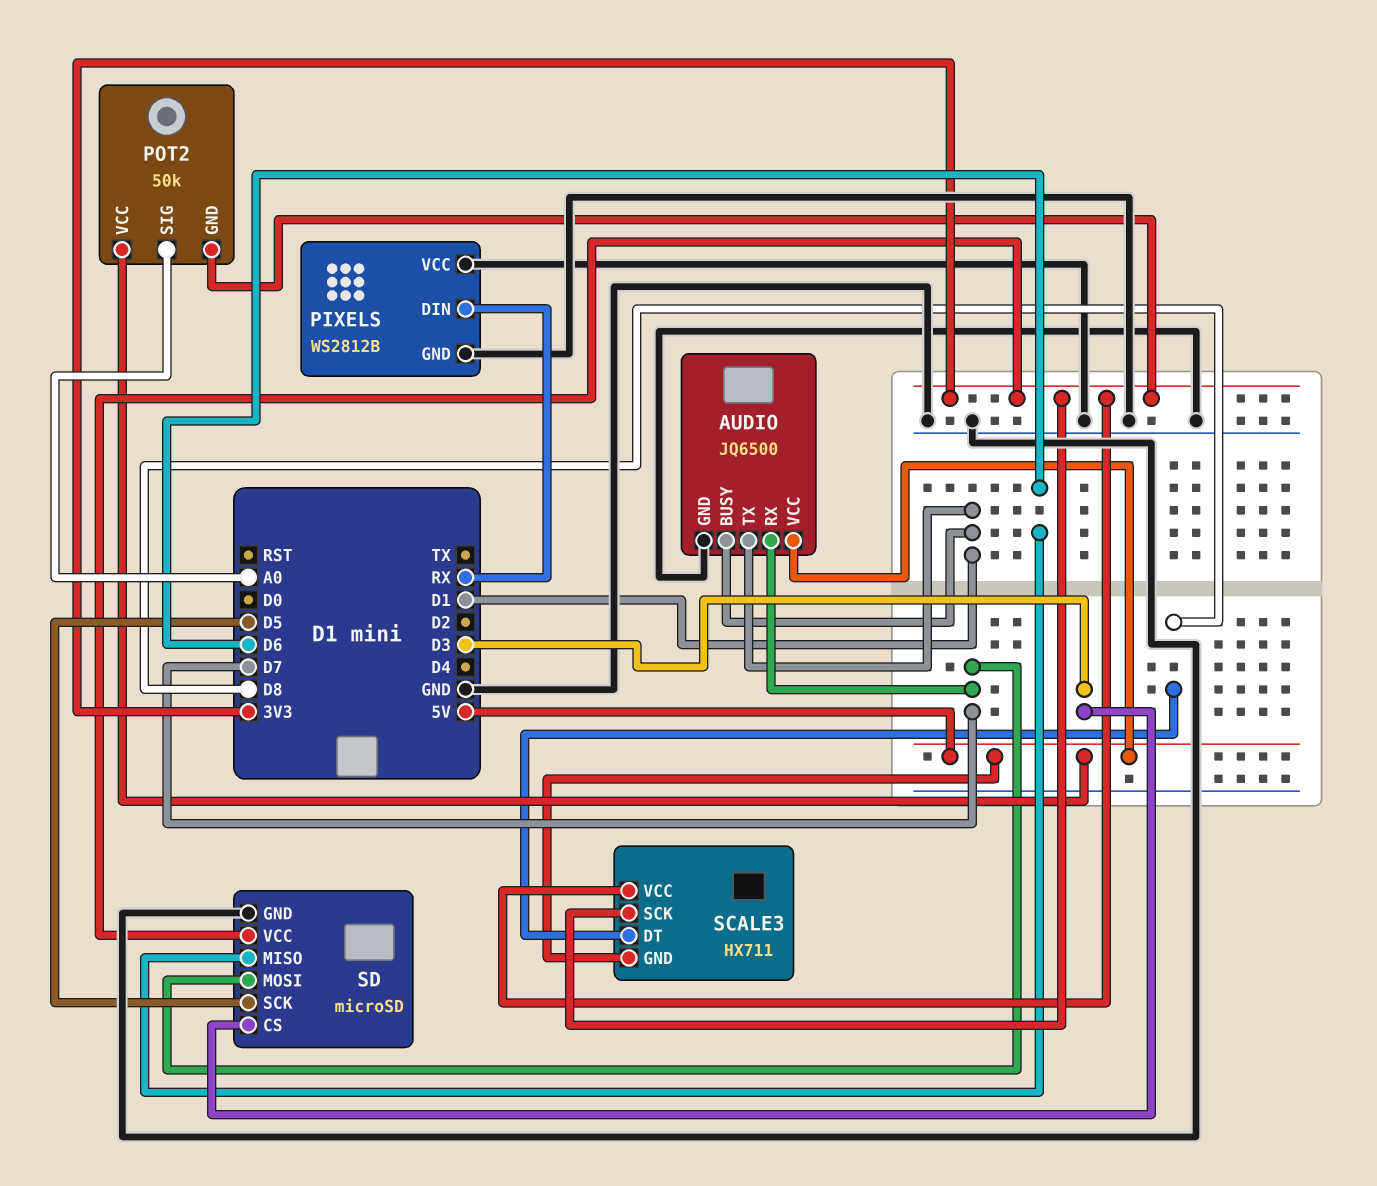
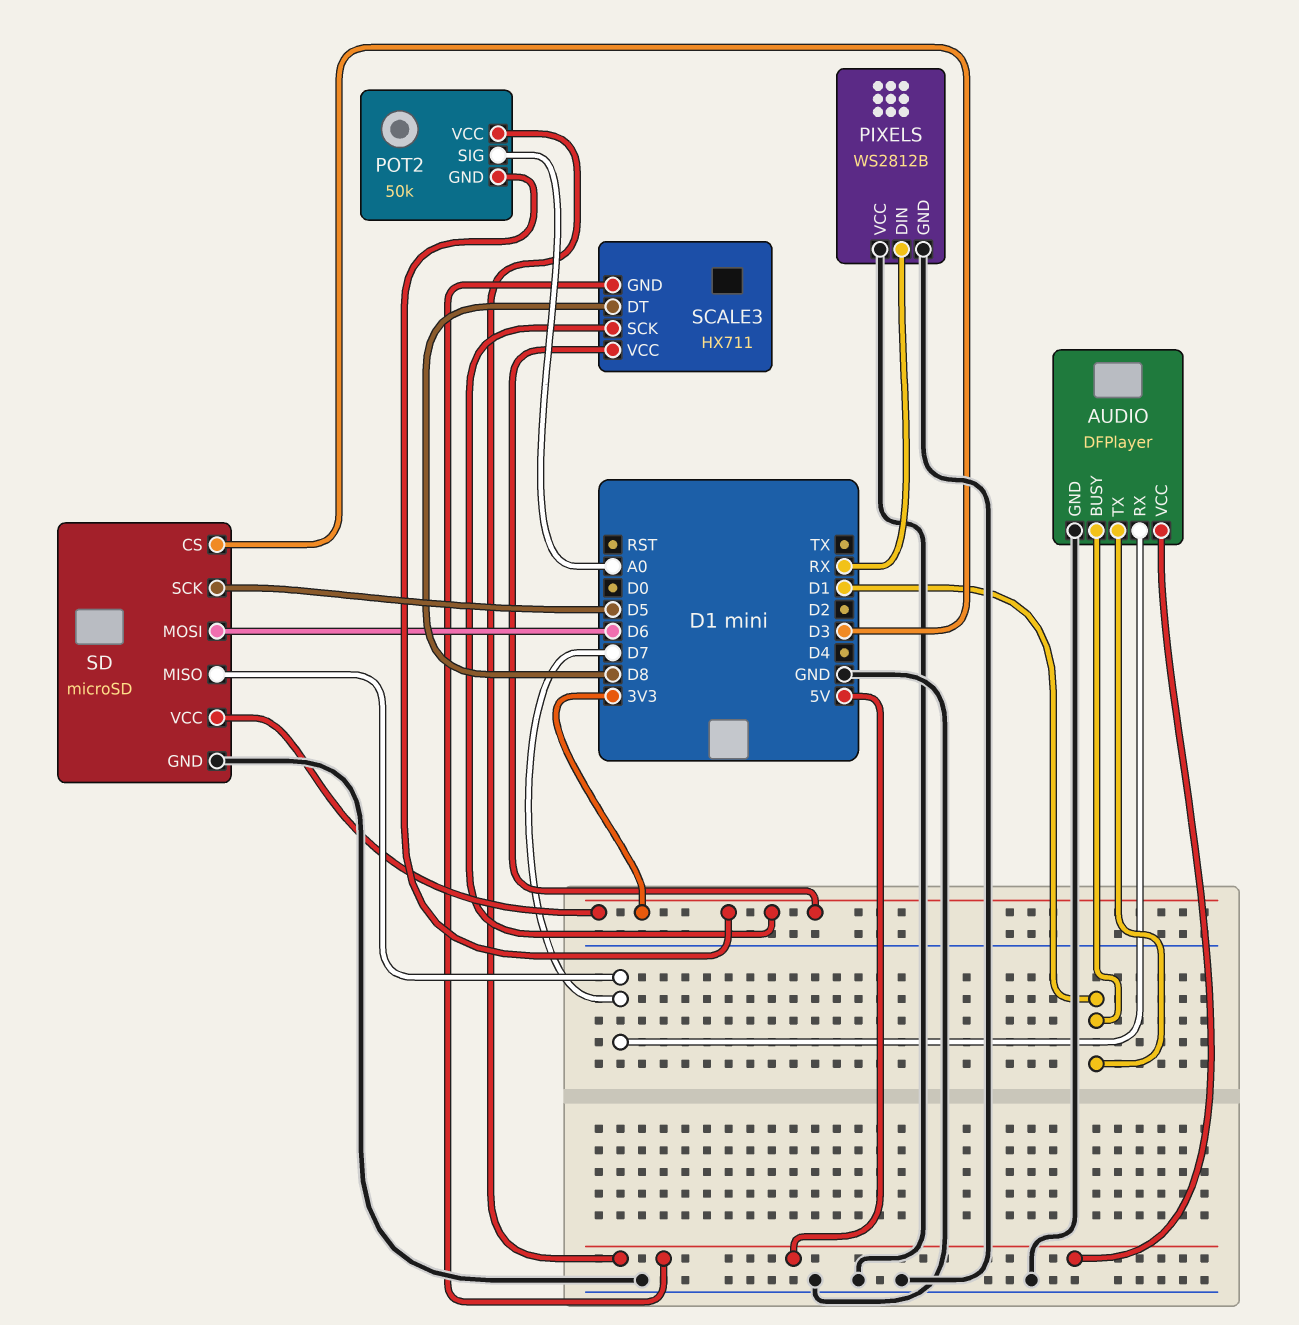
AUDIO: JQ6500 -> DFPlayer
SD pin MISO: D6 -> D7
SD pin MOSI: D7 -> D6

